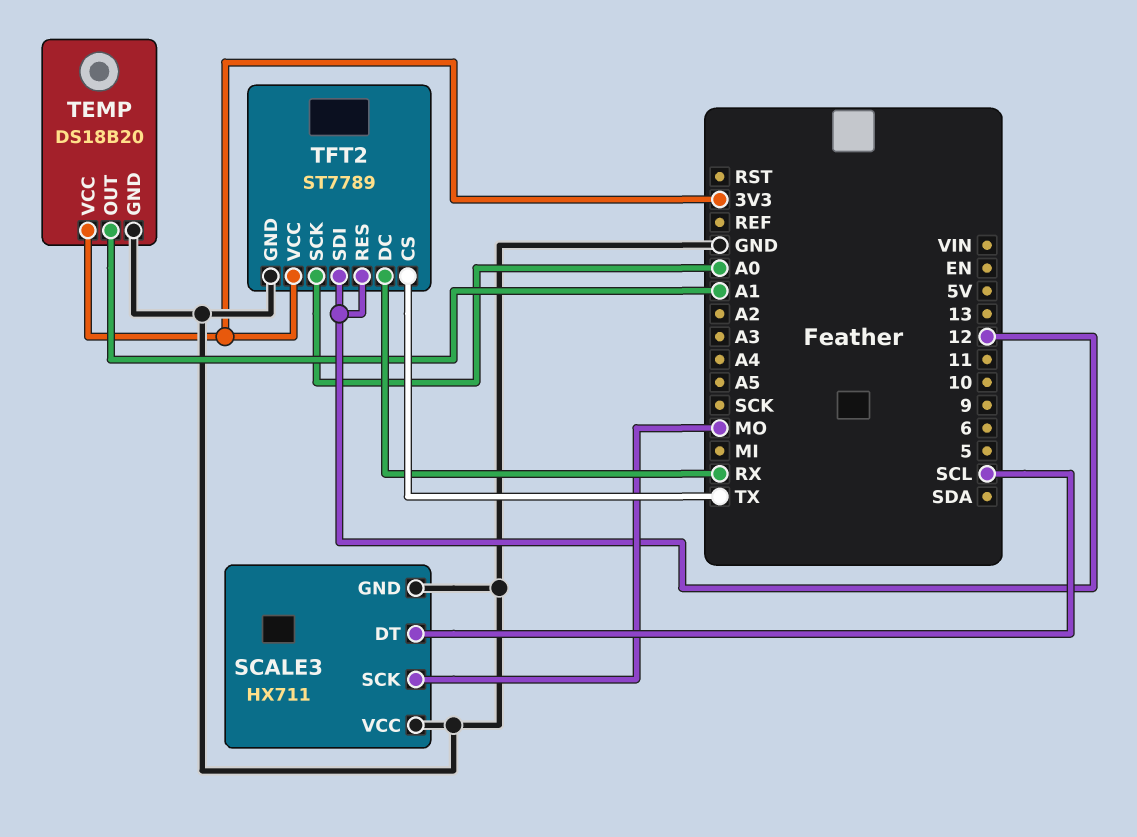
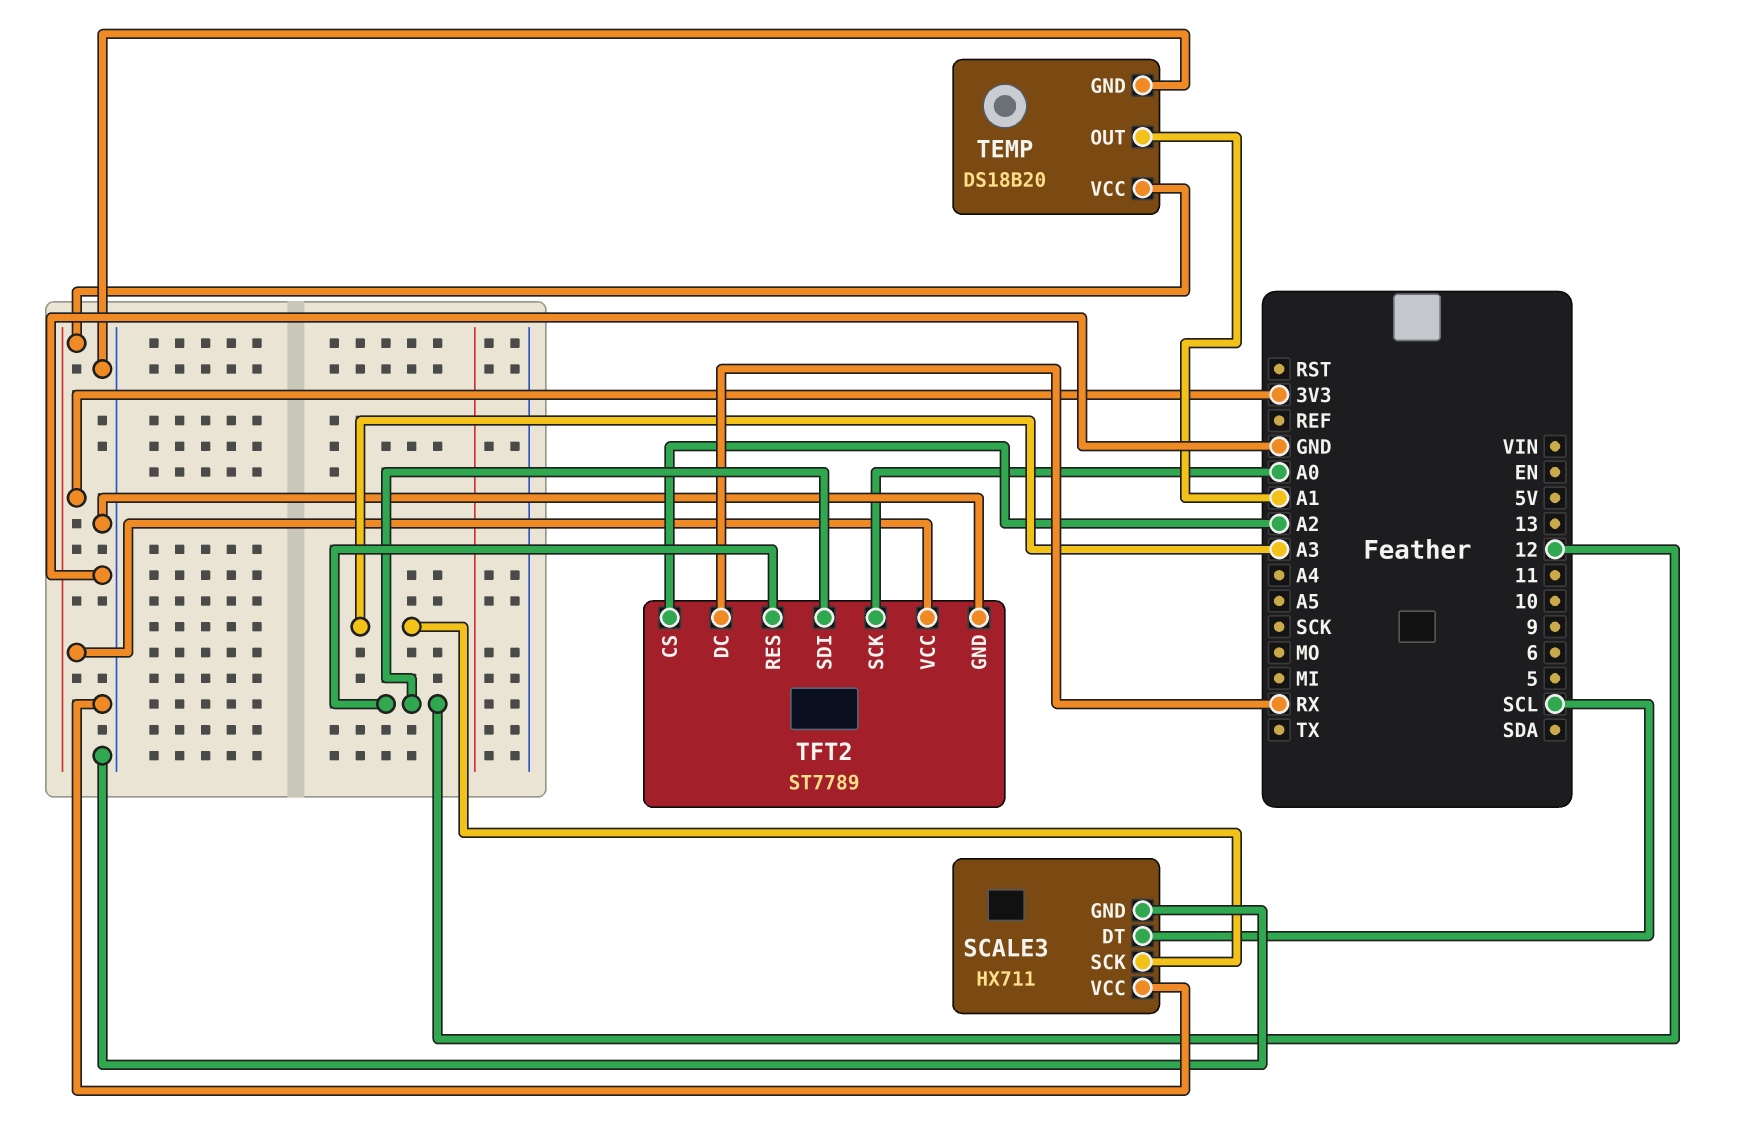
SCALE3 pin SCK: MO -> A3
TFT2 pin CS: TX -> A2

